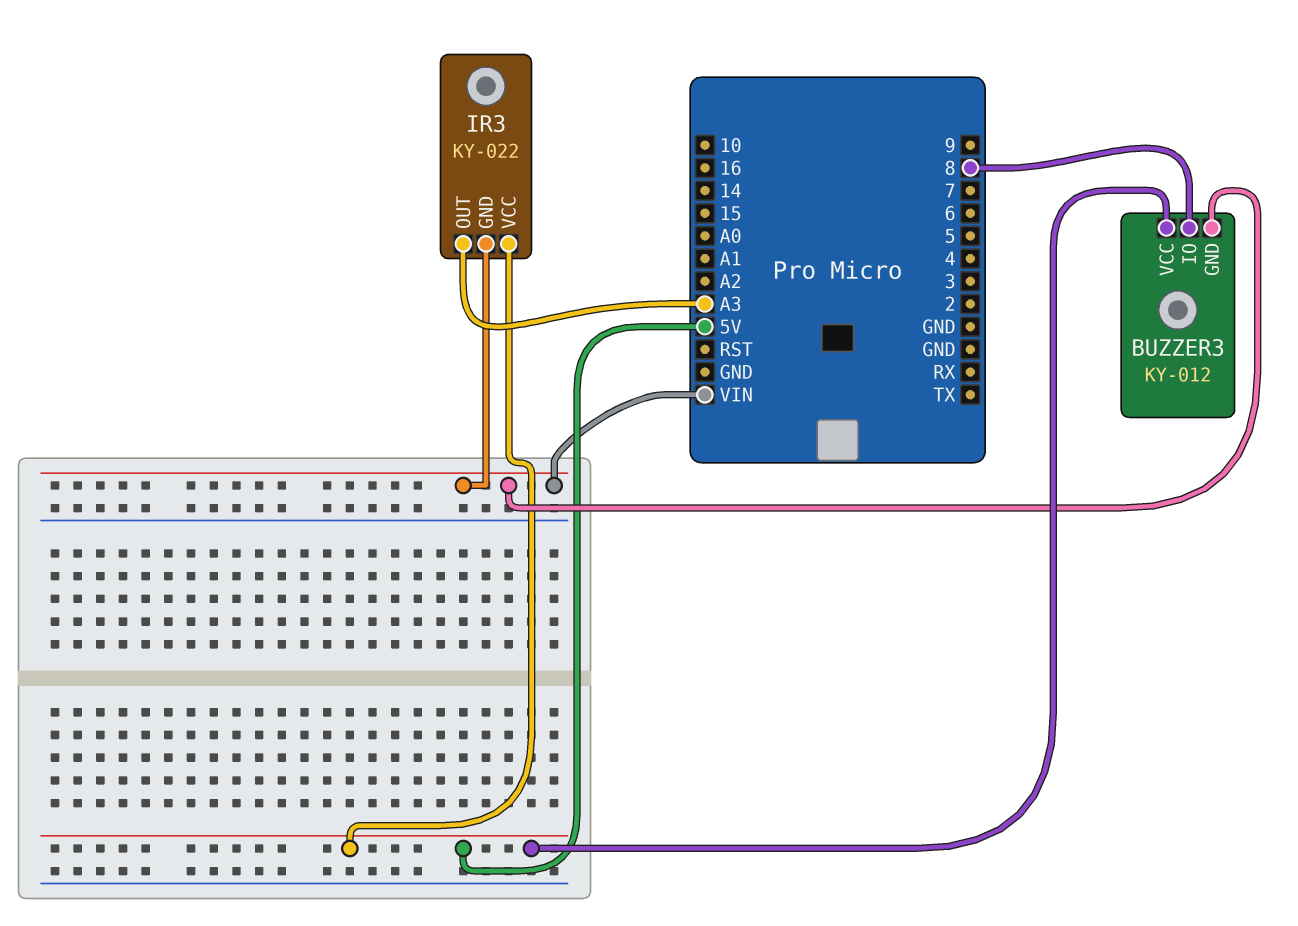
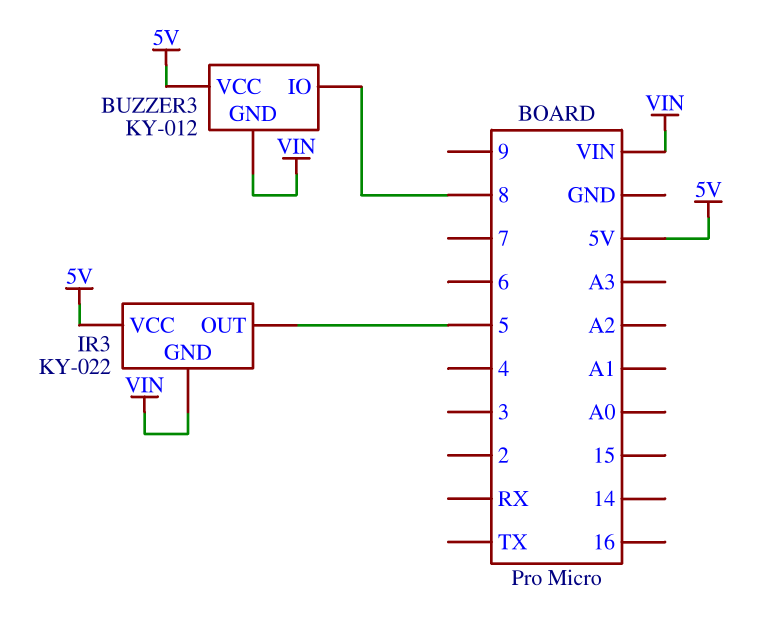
IR3 pin OUT: A3 -> 5

